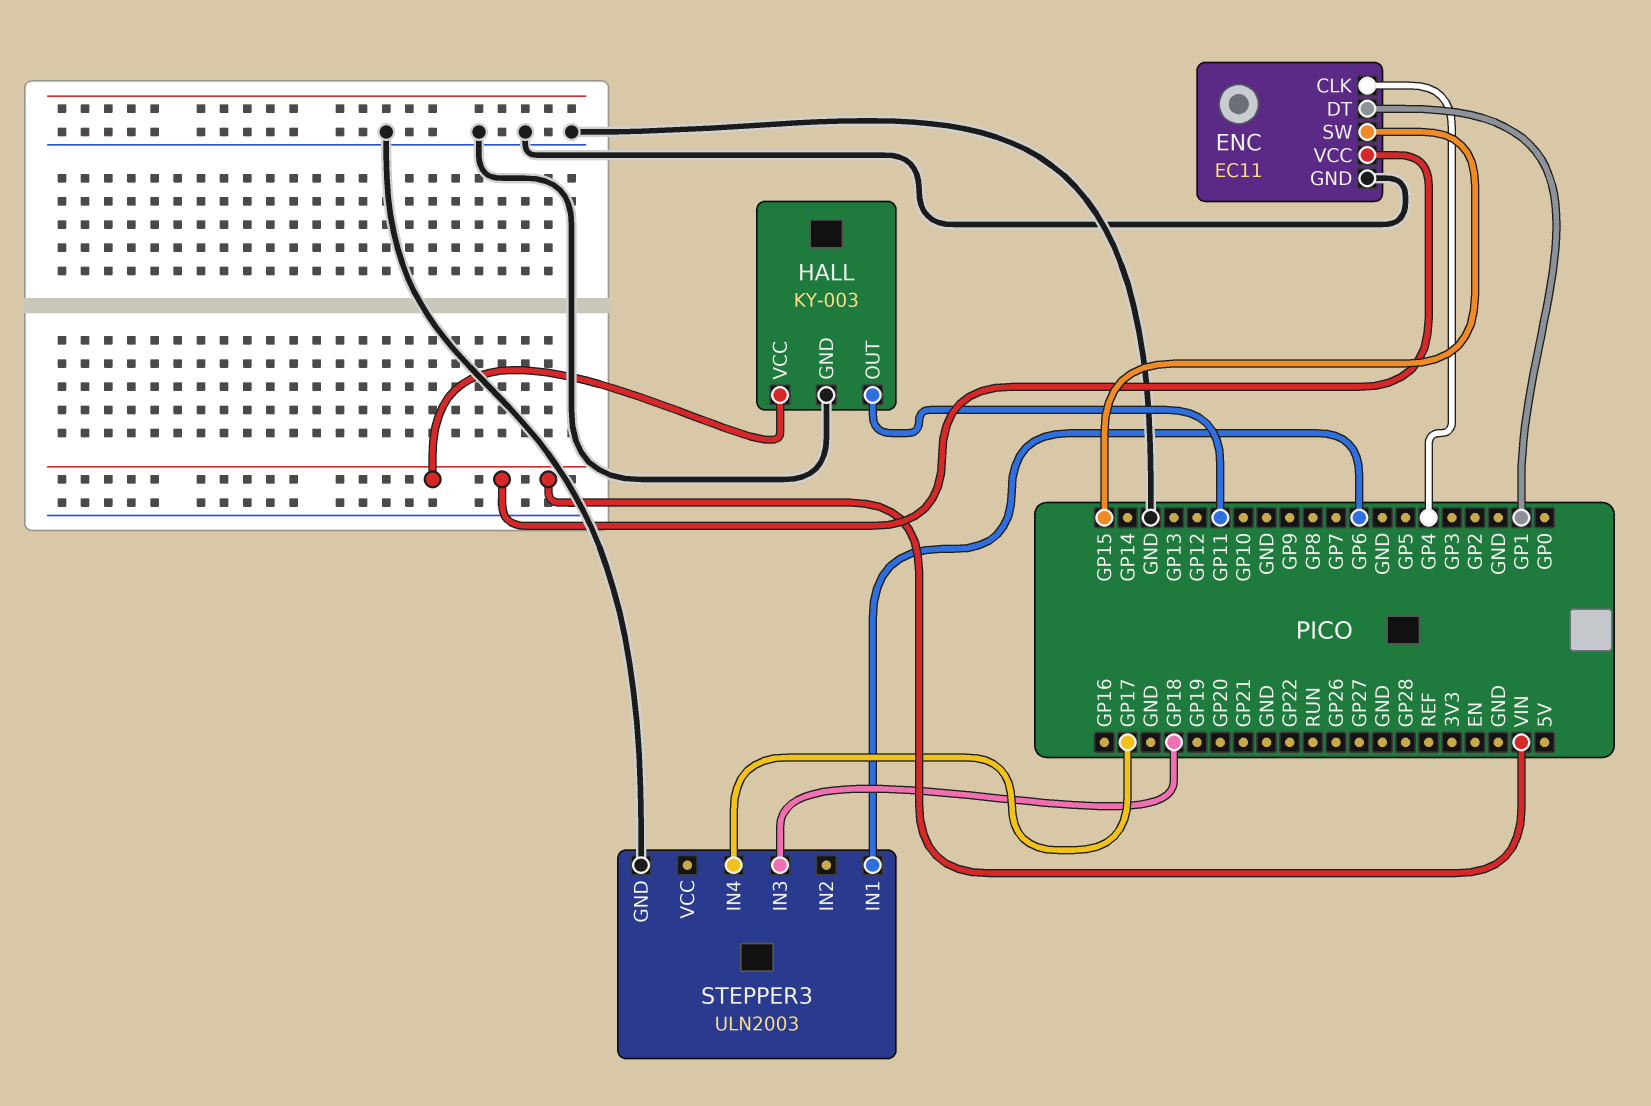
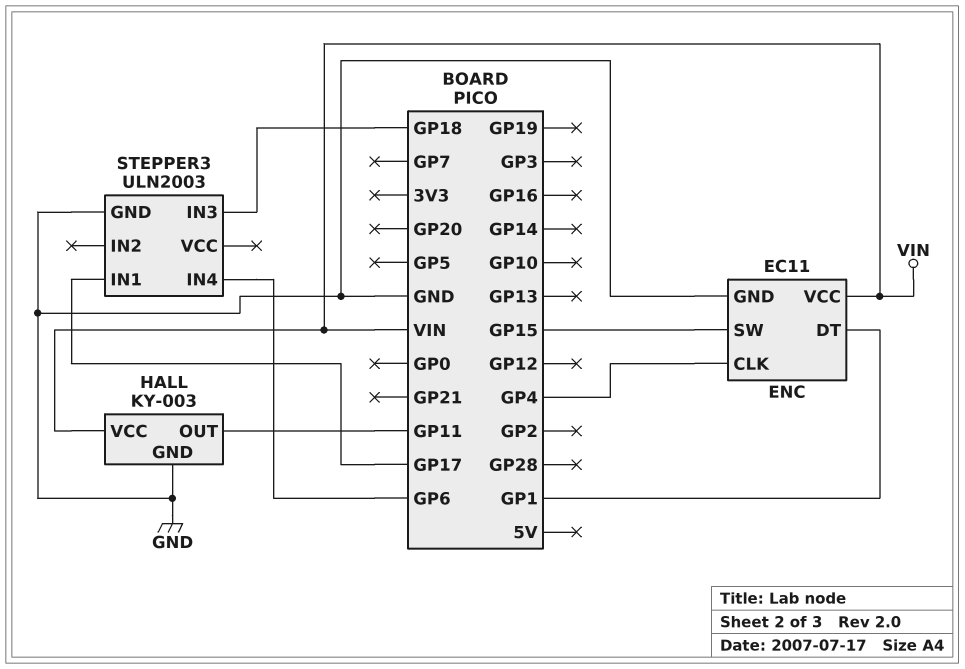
STEPPER3 pin IN1: GP6 -> GP17
STEPPER3 pin IN4: GP17 -> GP6

